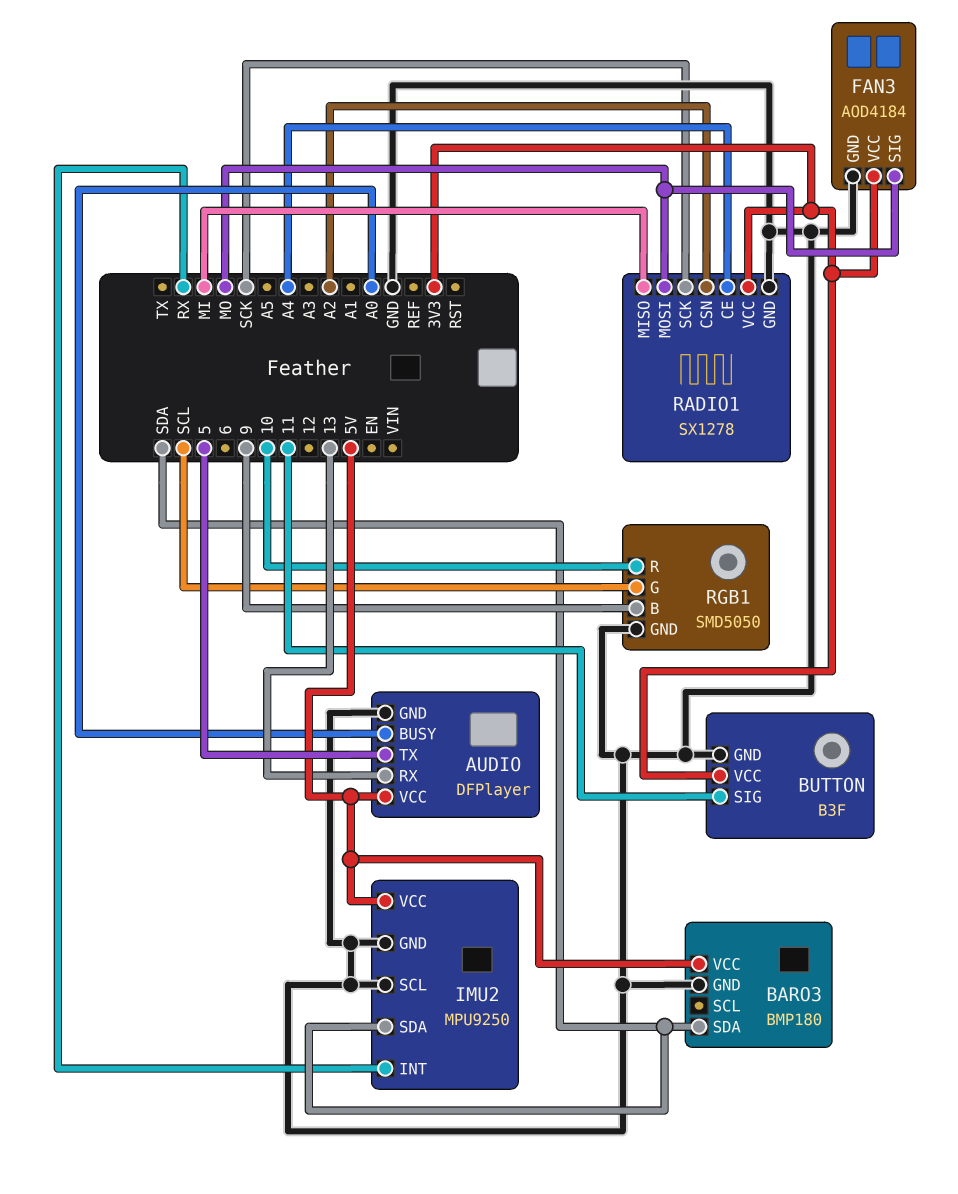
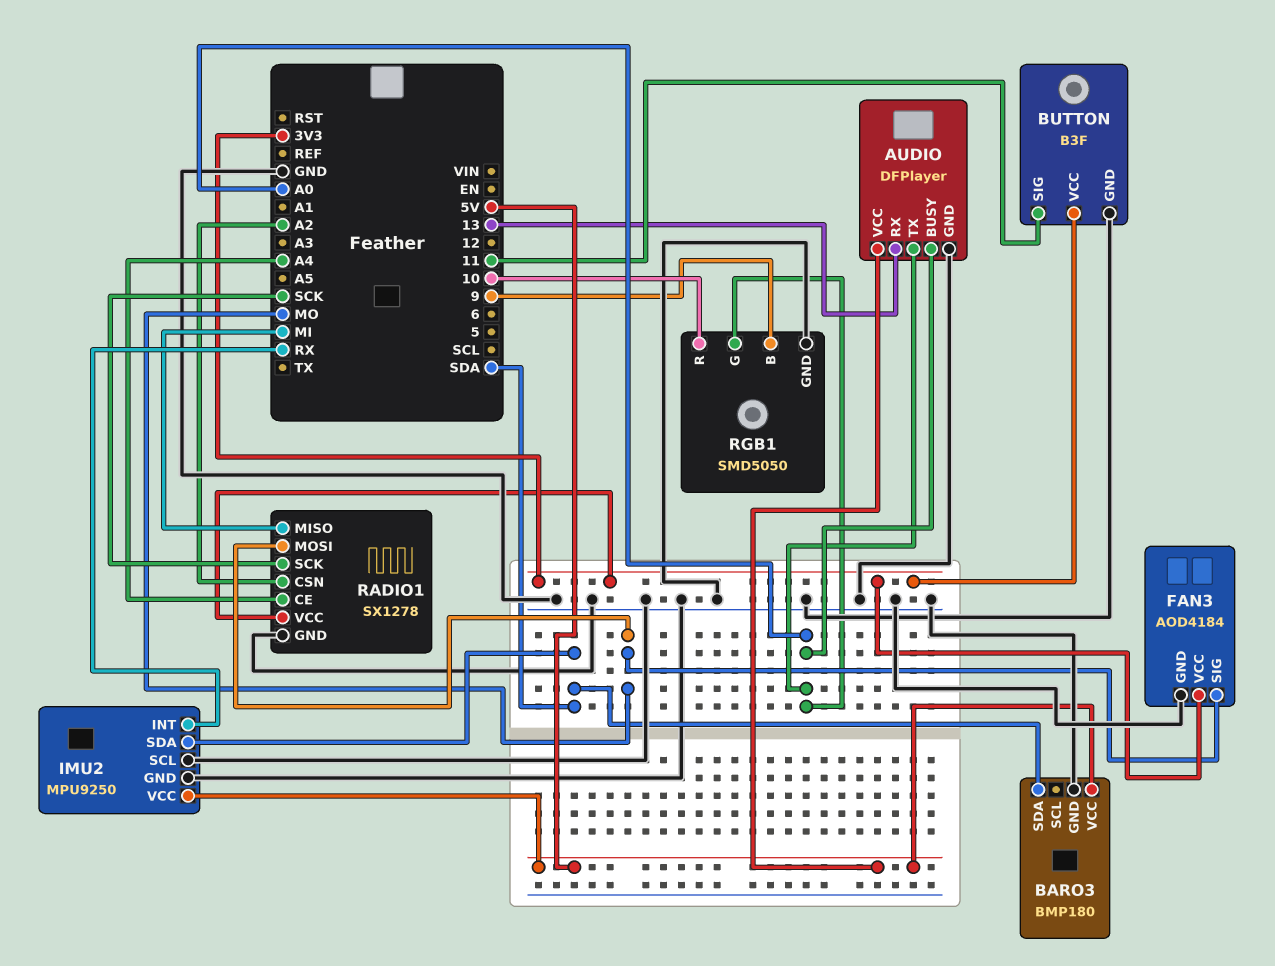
AUDIO pin TX: 5 -> A0
RGB1 pin G: SCL -> A0

